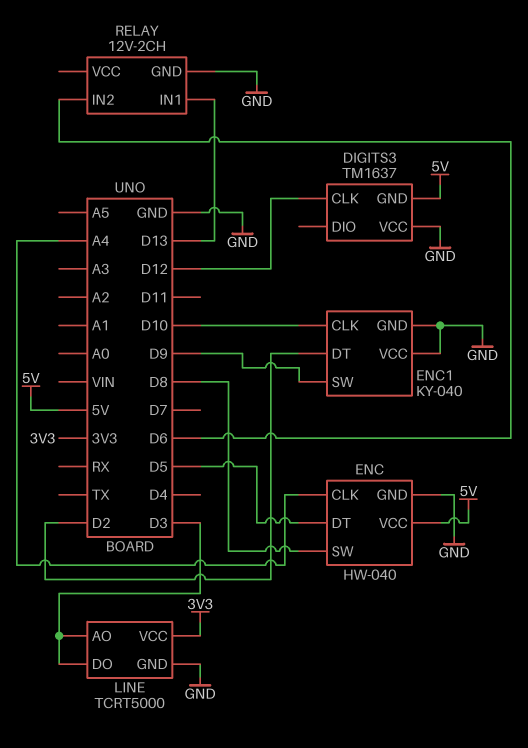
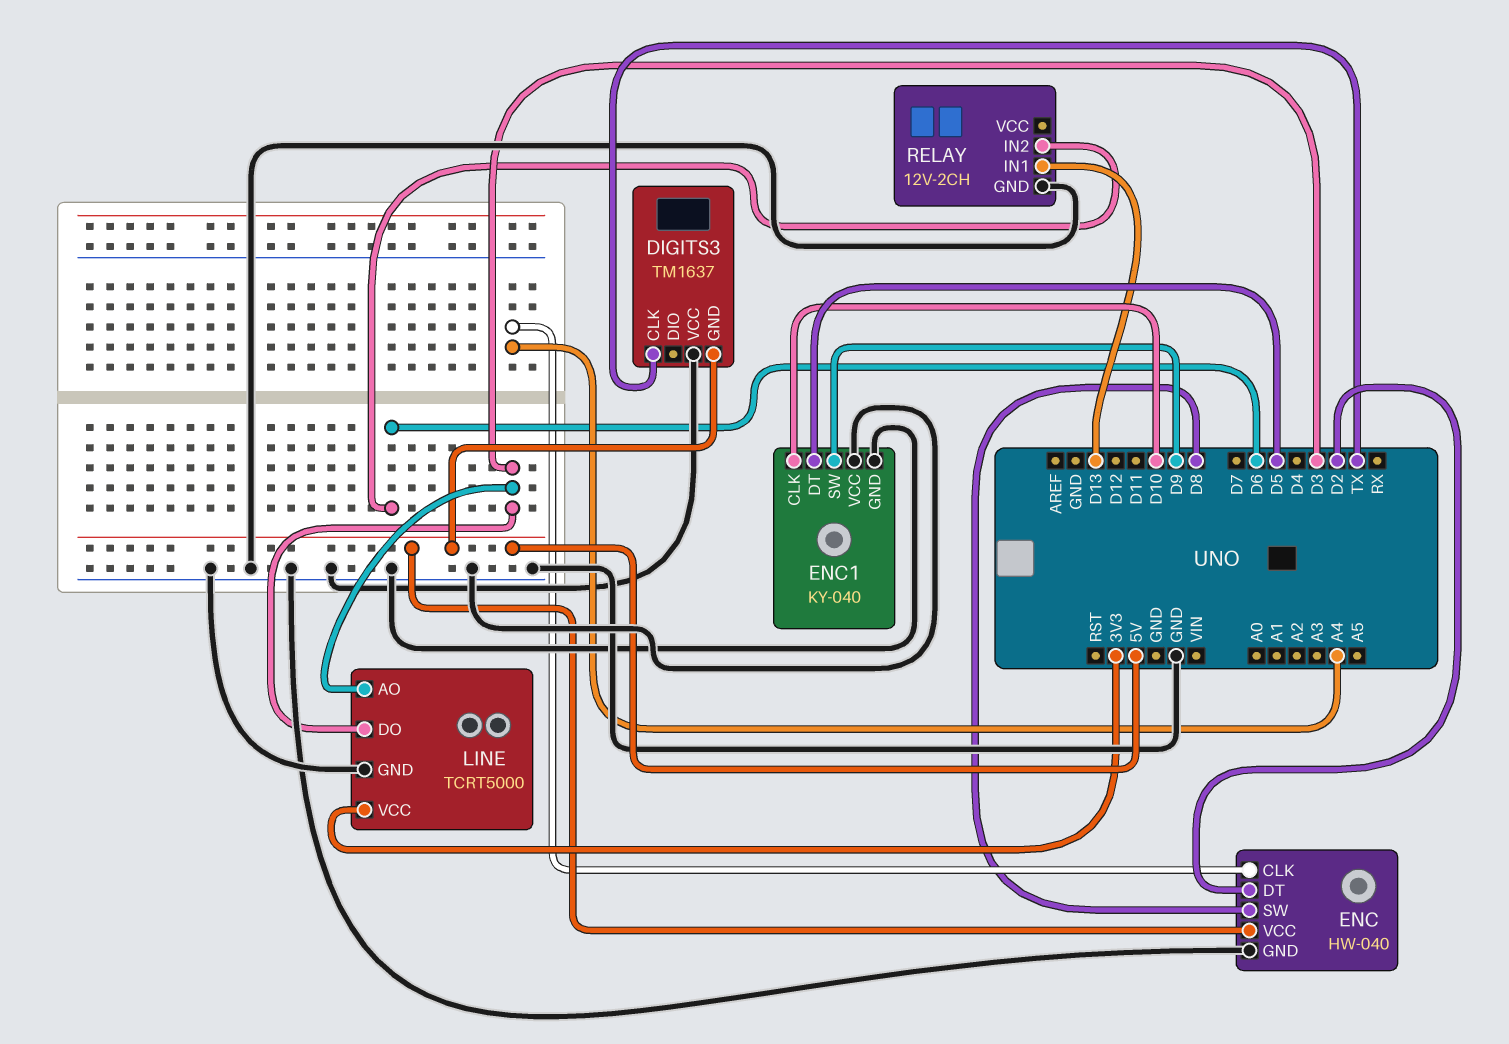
DIGITS3 pin CLK: D12 -> TX
ENC pin DT: D5 -> D2
ENC1 pin DT: D2 -> D5

